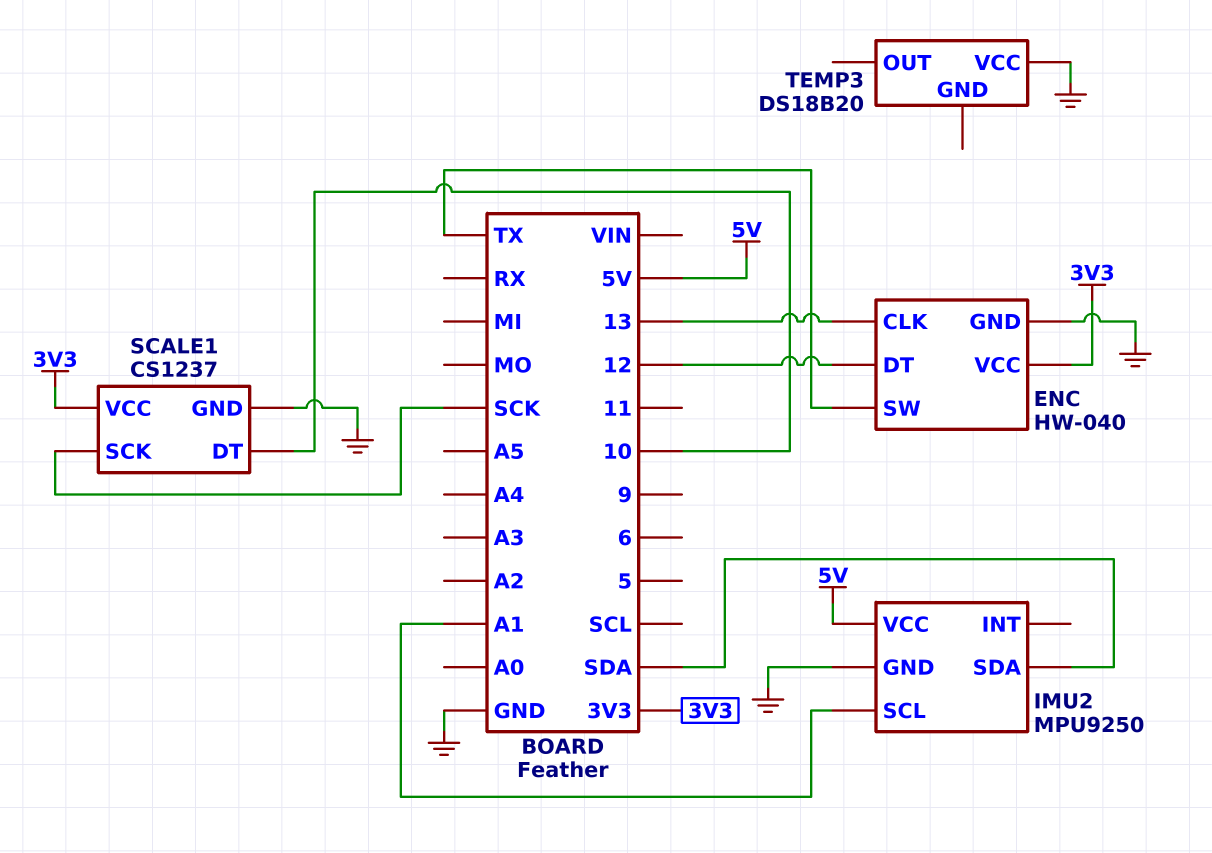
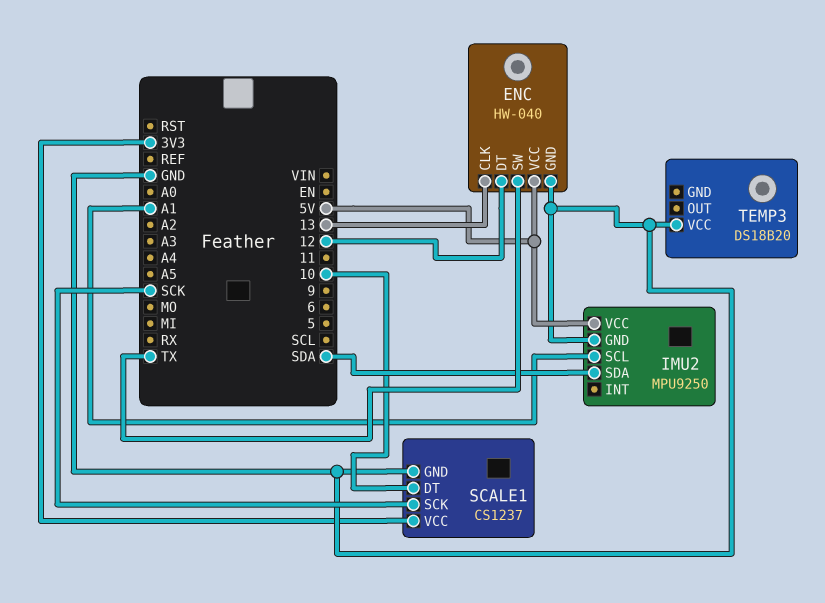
ENC pin VCC: 3V3 -> 5V

